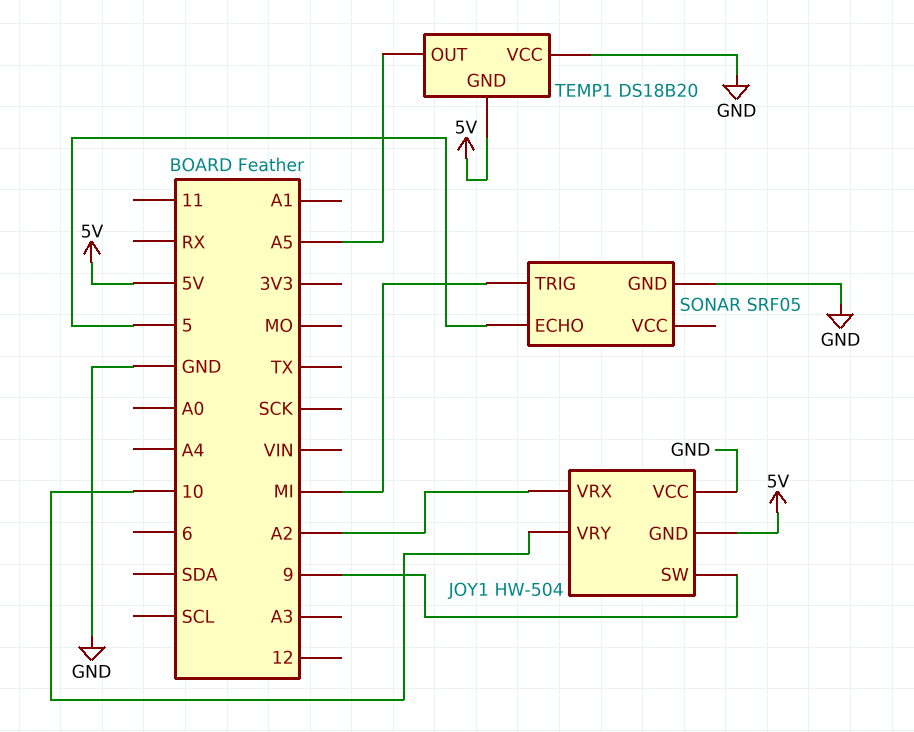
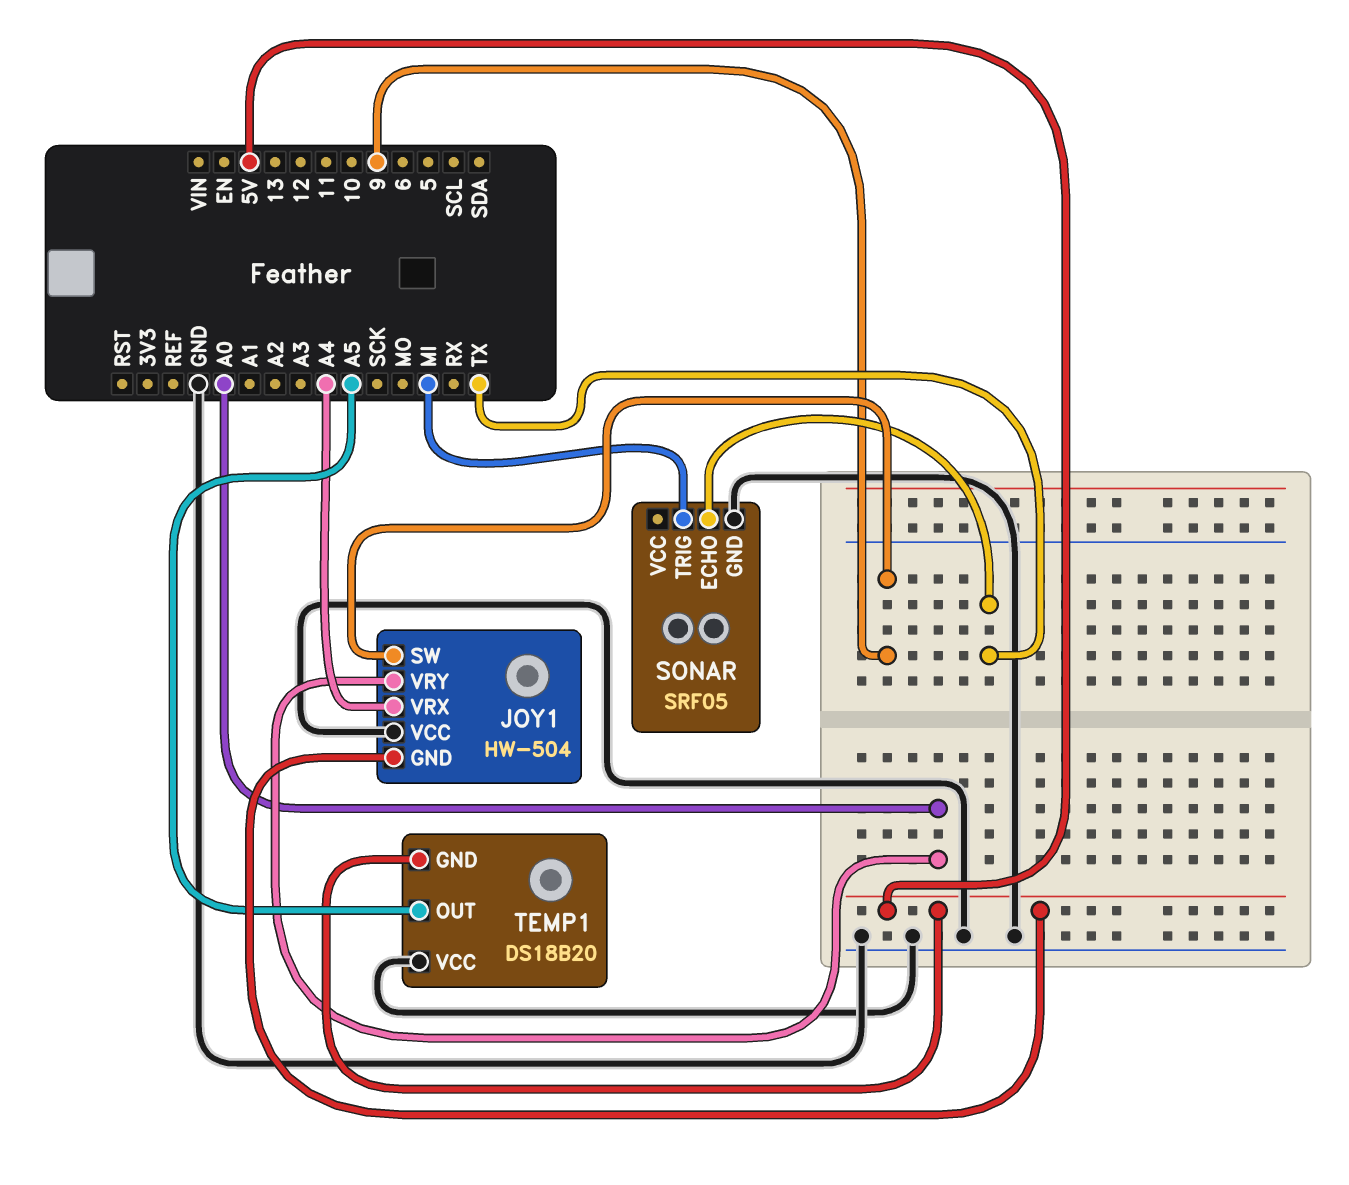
JOY1 pin VRX: A2 -> A4
JOY1 pin VRY: 10 -> A0
SONAR pin ECHO: 5 -> TX

